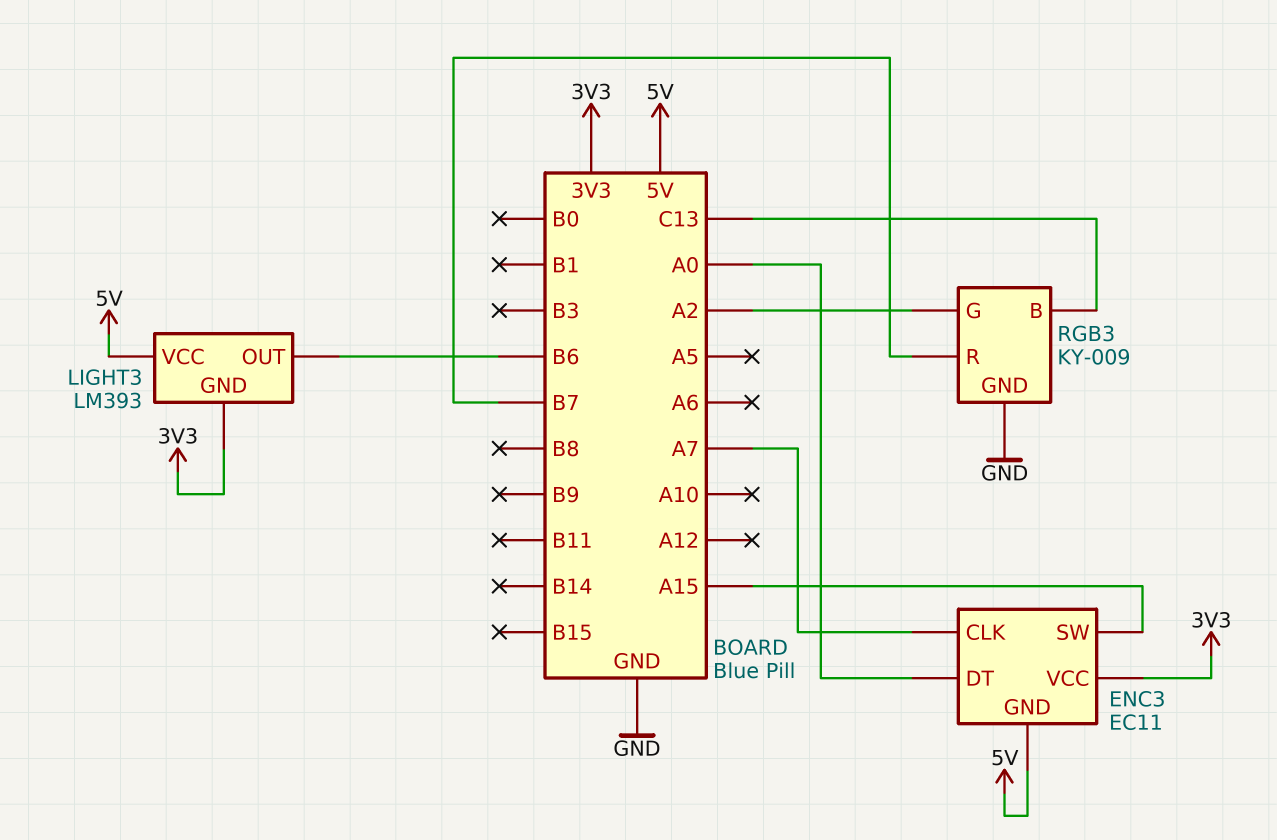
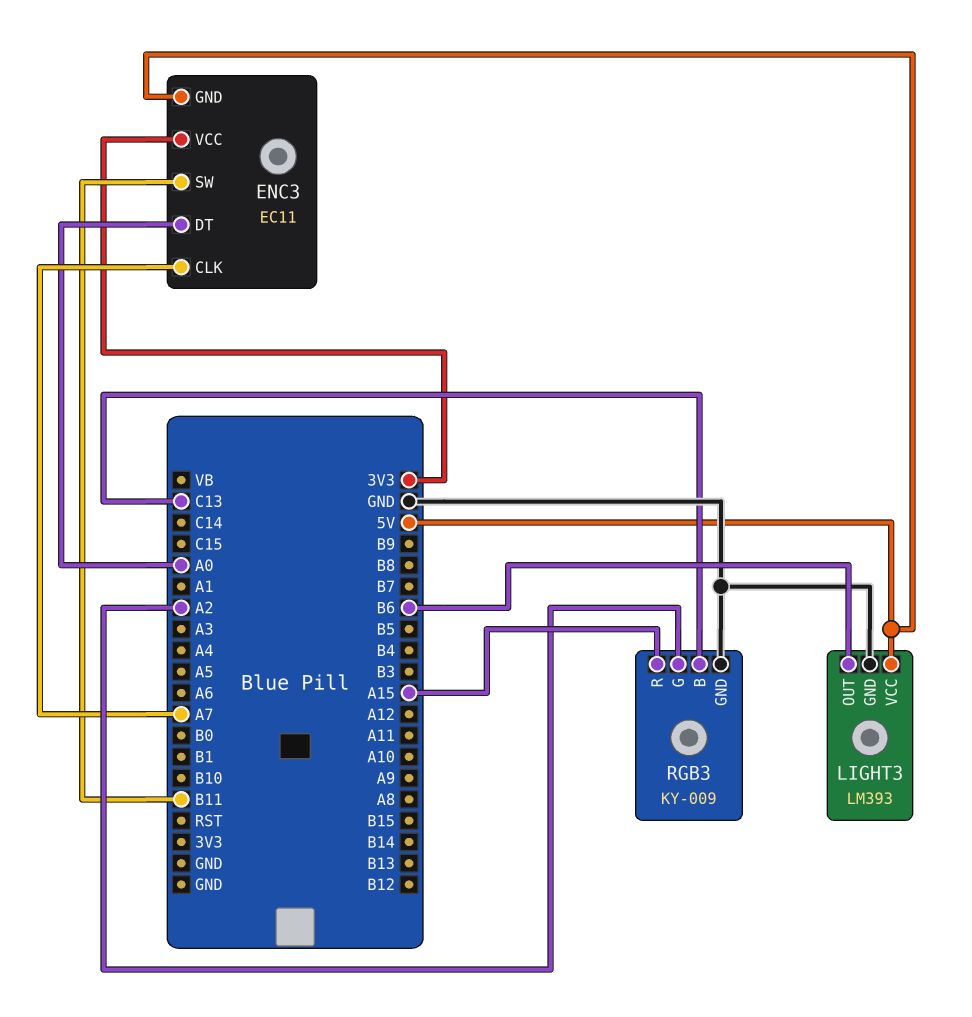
ENC3 pin SW: A15 -> B11
LIGHT3 pin GND: 3V3 -> GND
RGB3 pin R: B7 -> A15

